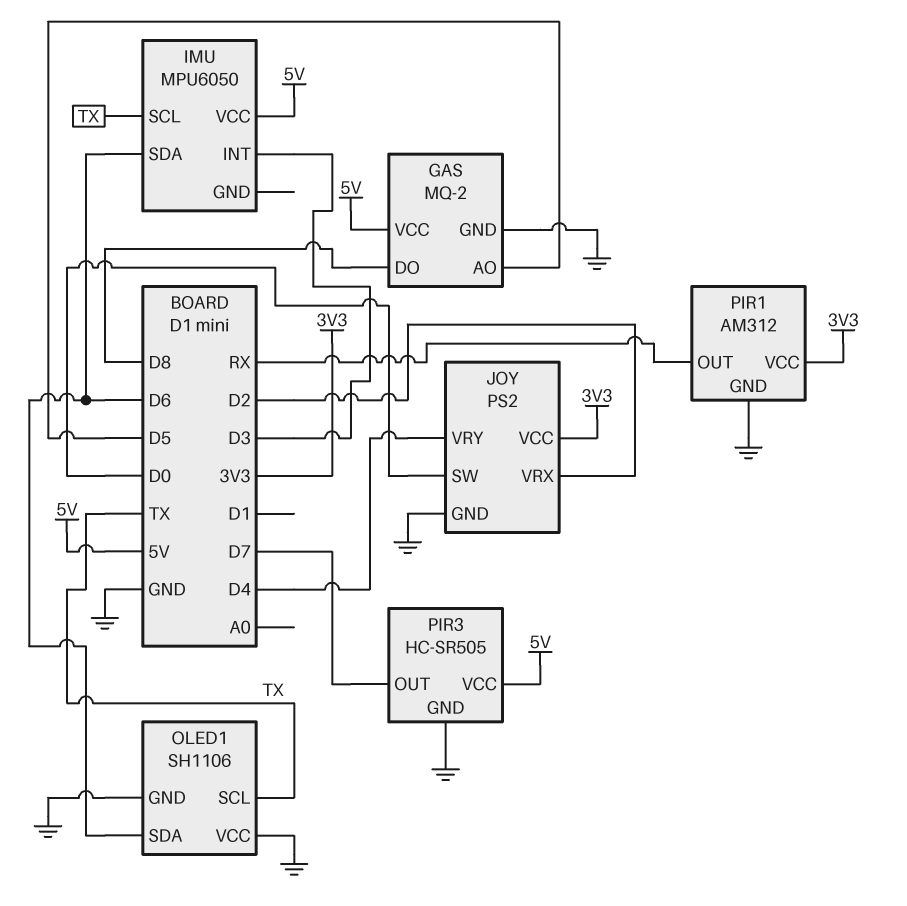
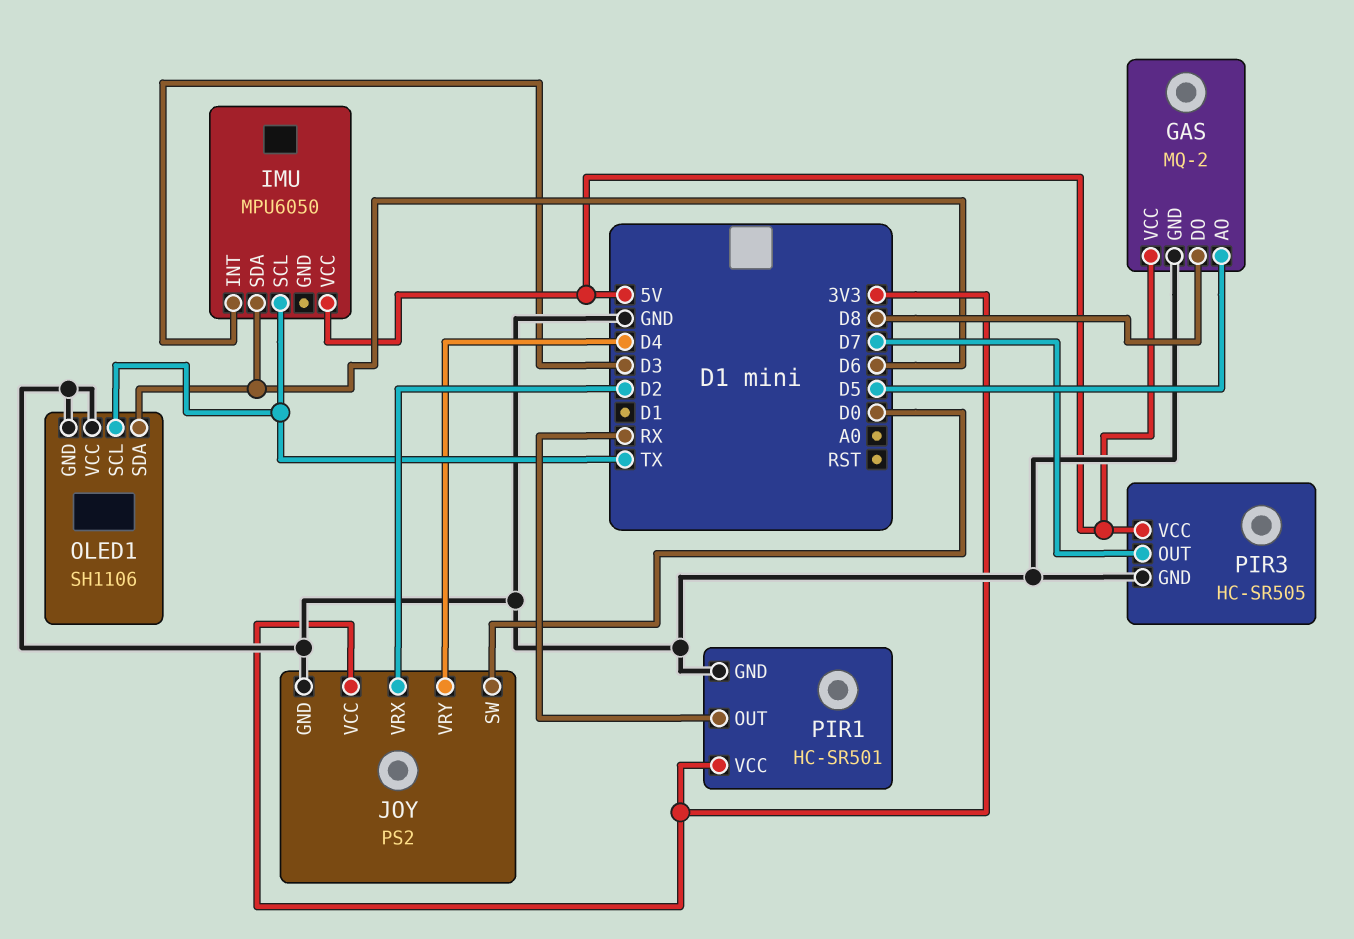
PIR1: AM312 -> HC-SR501

